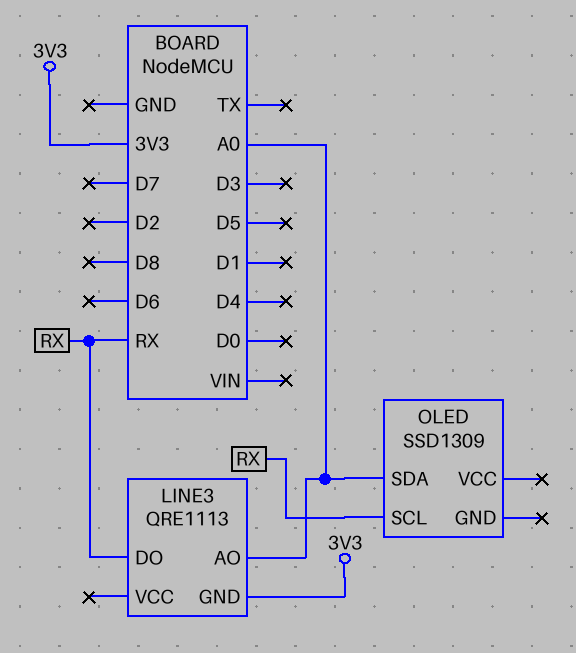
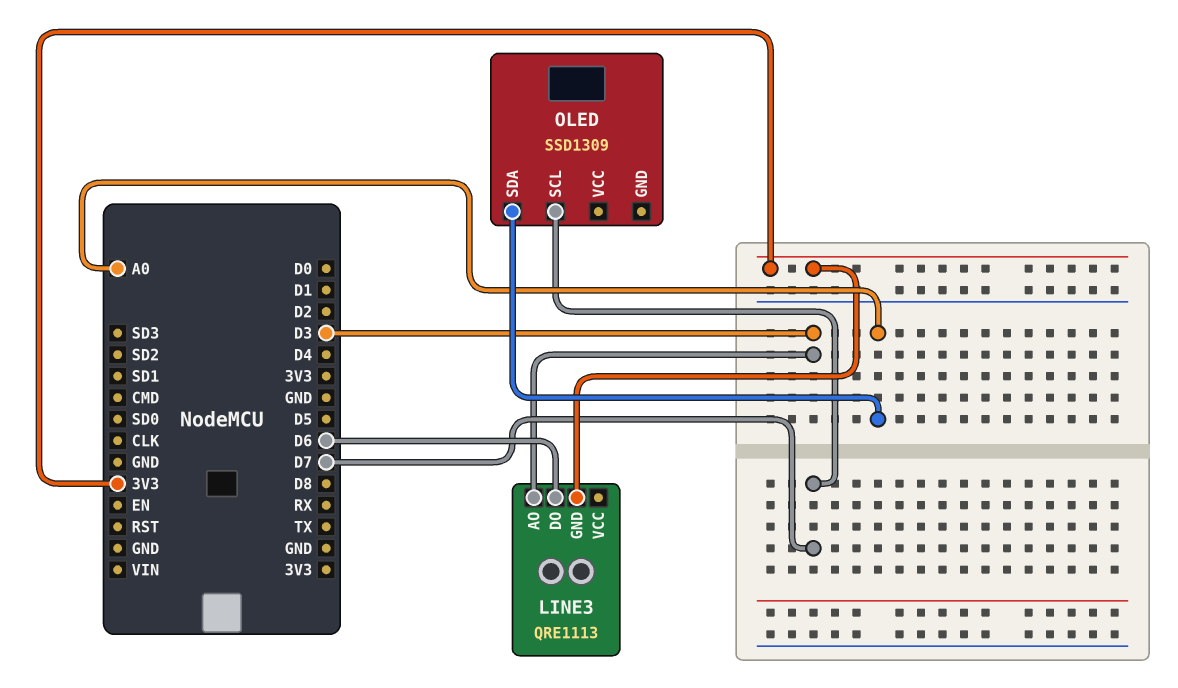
LINE3 pin AO: A0 -> D3
LINE3 pin DO: RX -> D6
OLED pin SCL: RX -> D7

